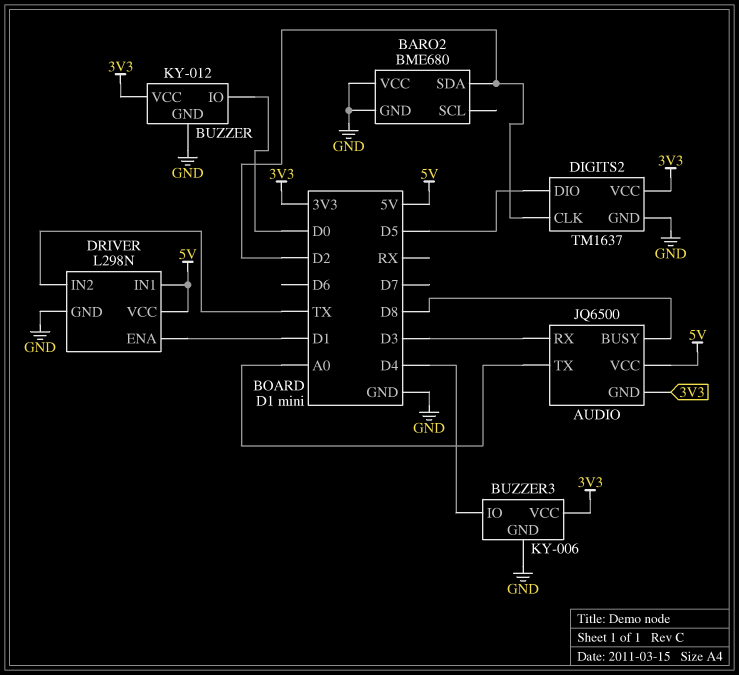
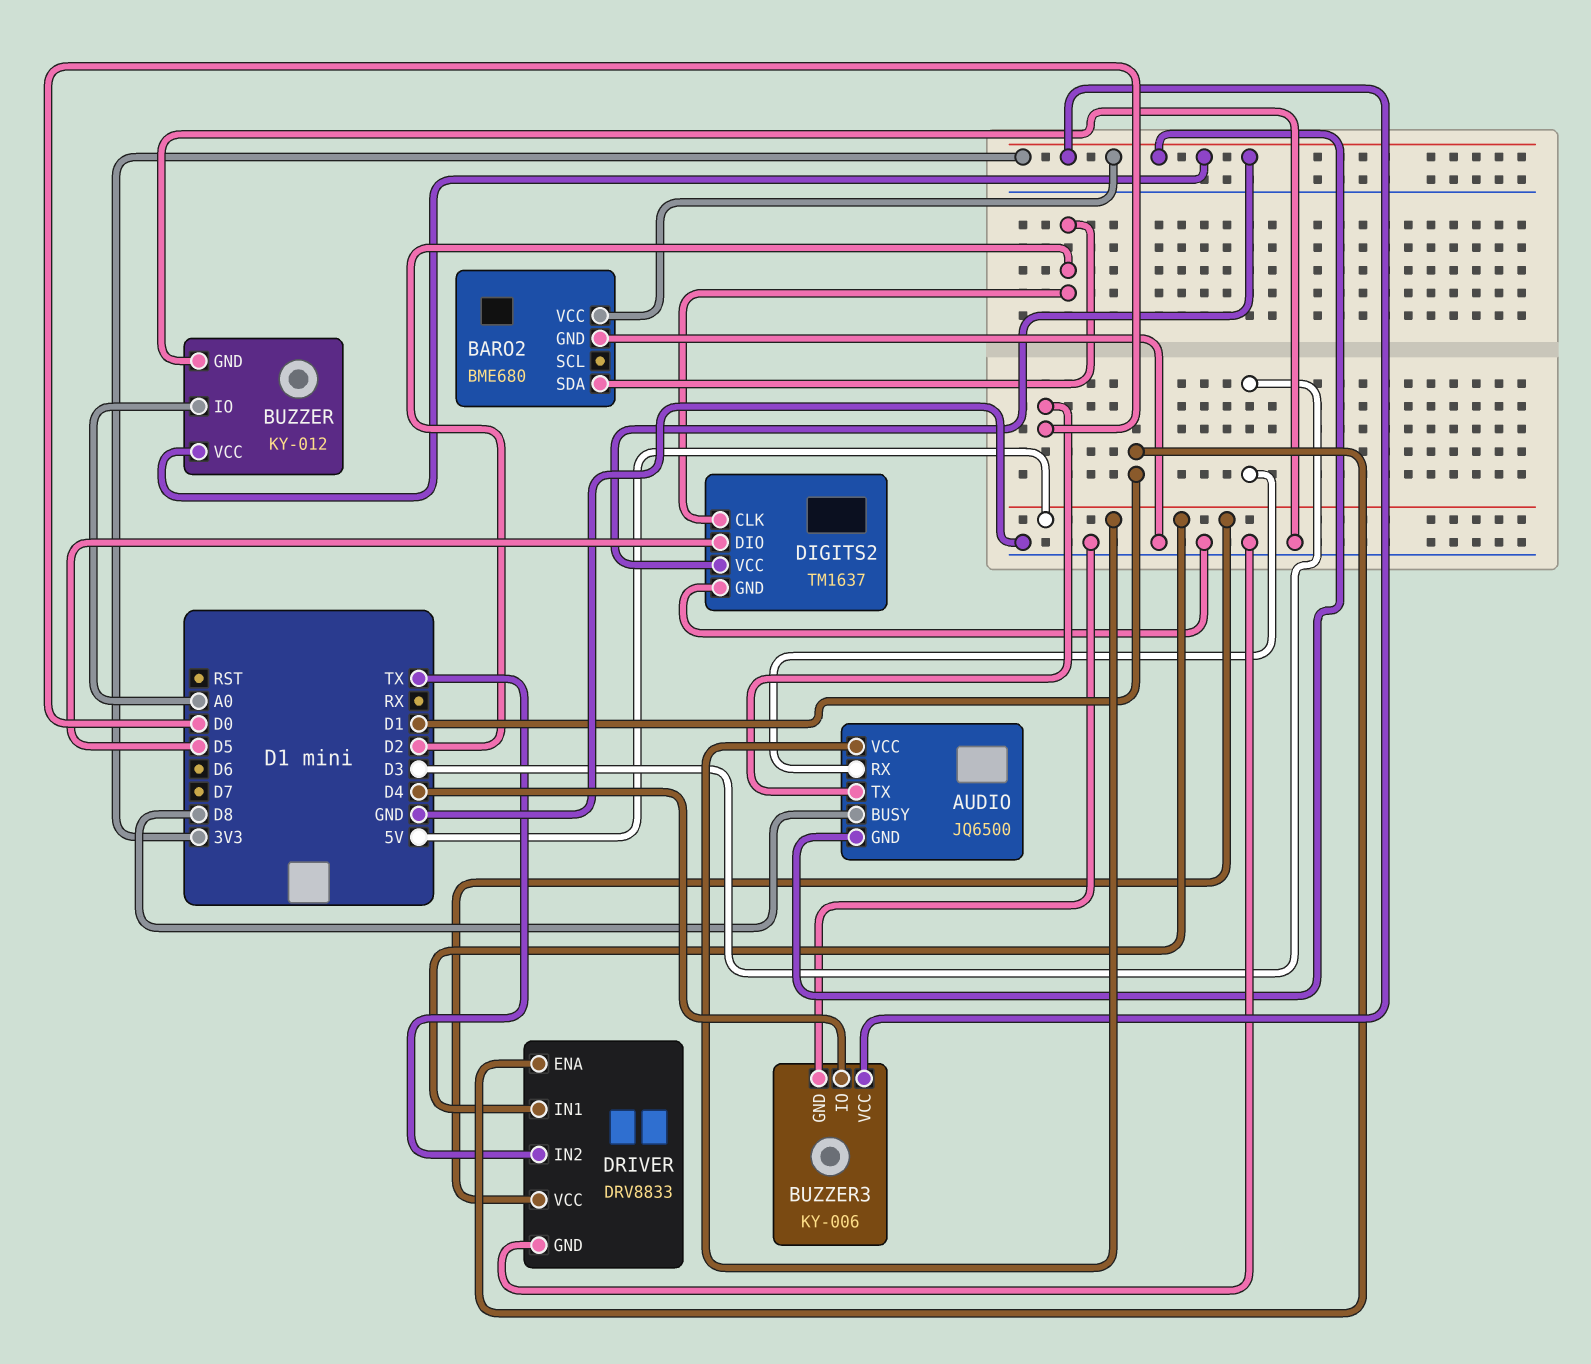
AUDIO pin TX: A0 -> D0
BARO2 pin VCC: GND -> 3V3
BUZZER pin IO: D0 -> A0
DRIVER: L298N -> DRV8833

